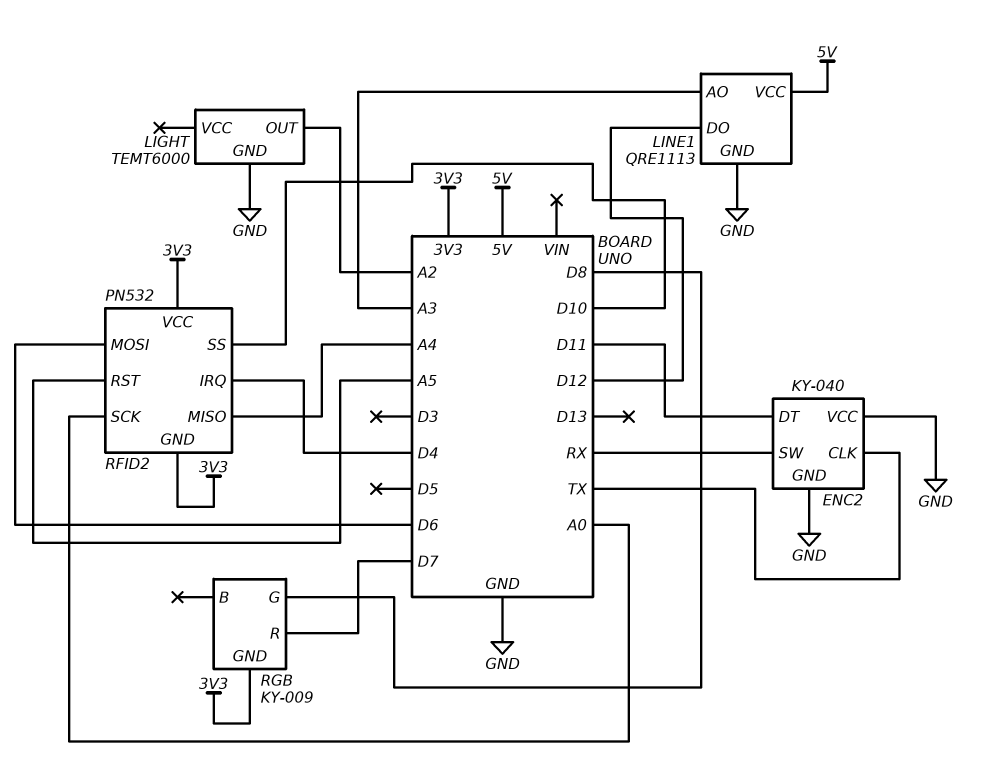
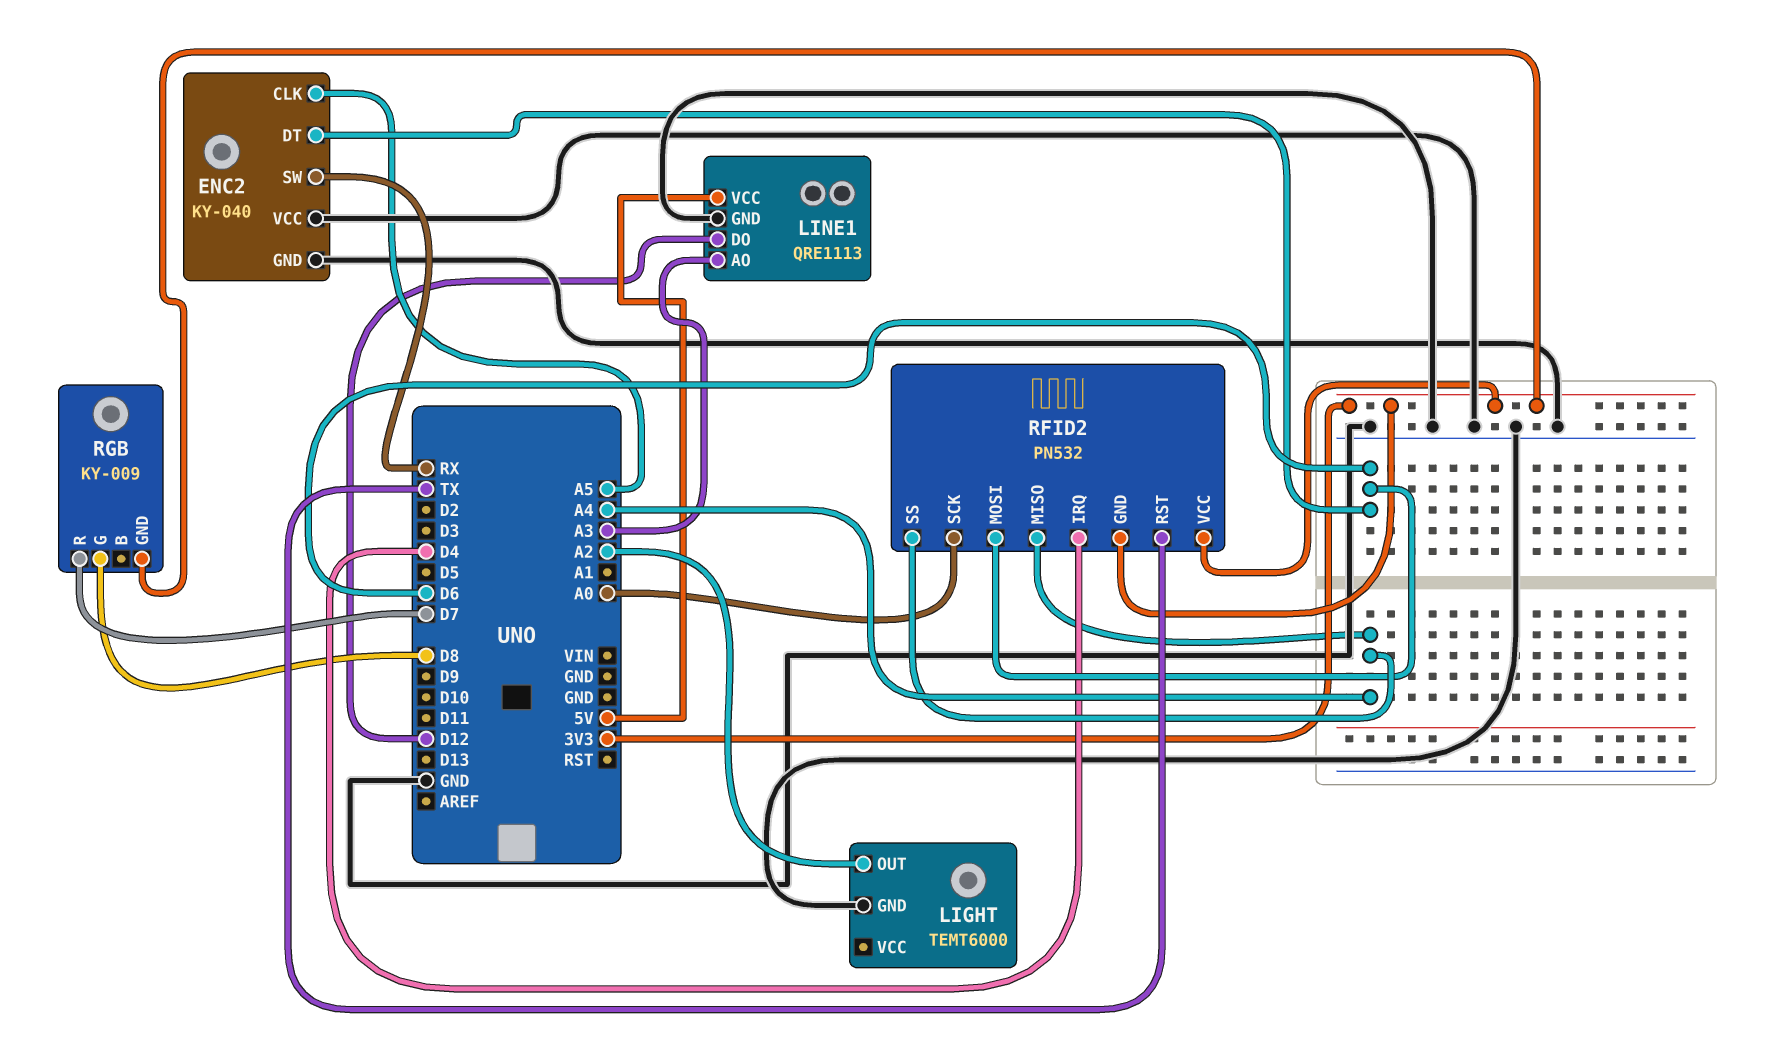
ENC2 pin CLK: TX -> A5
ENC2 pin DT: D11 -> D6
RFID2 pin RST: A5 -> TX
RFID2 pin SS: D10 -> A4

